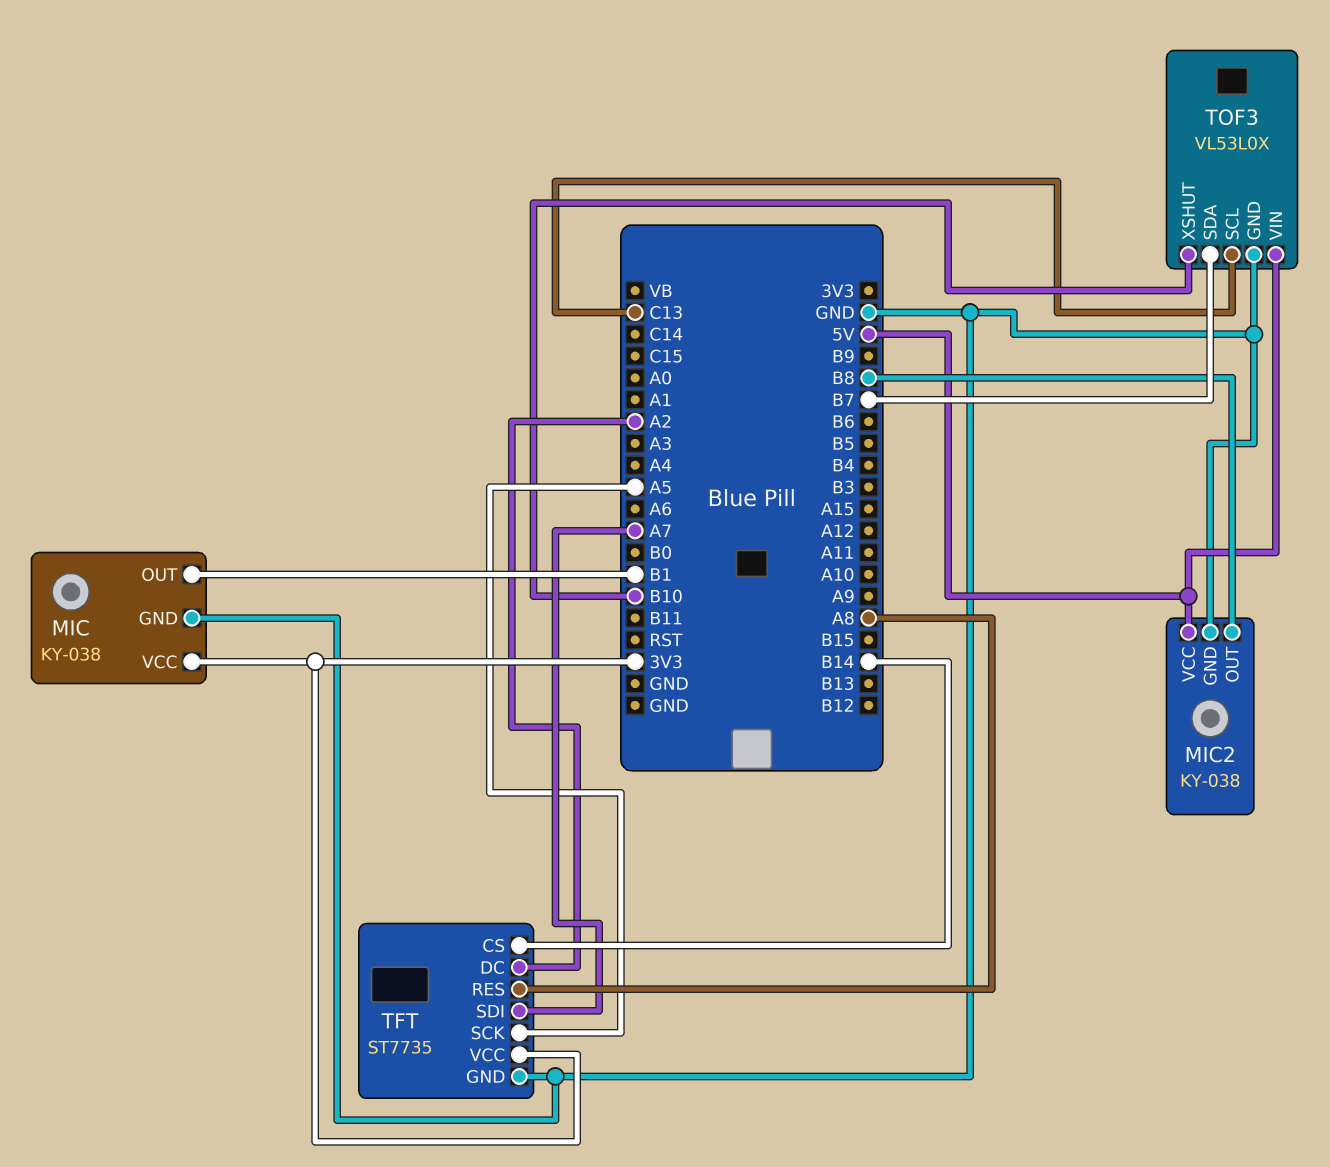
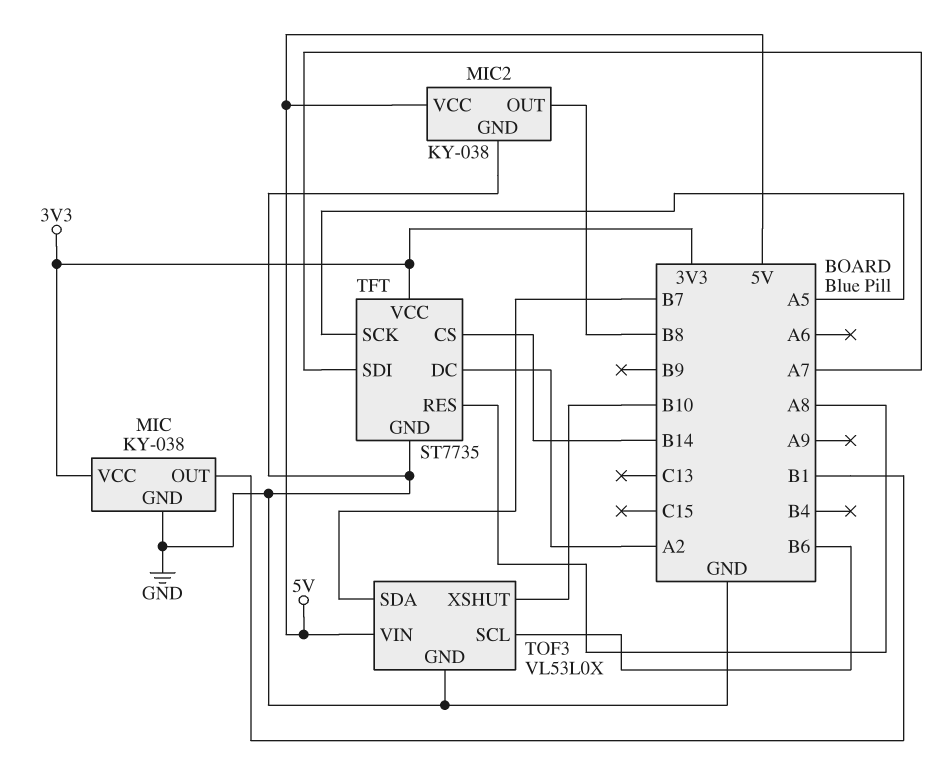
TOF3 pin SCL: C13 -> B6

